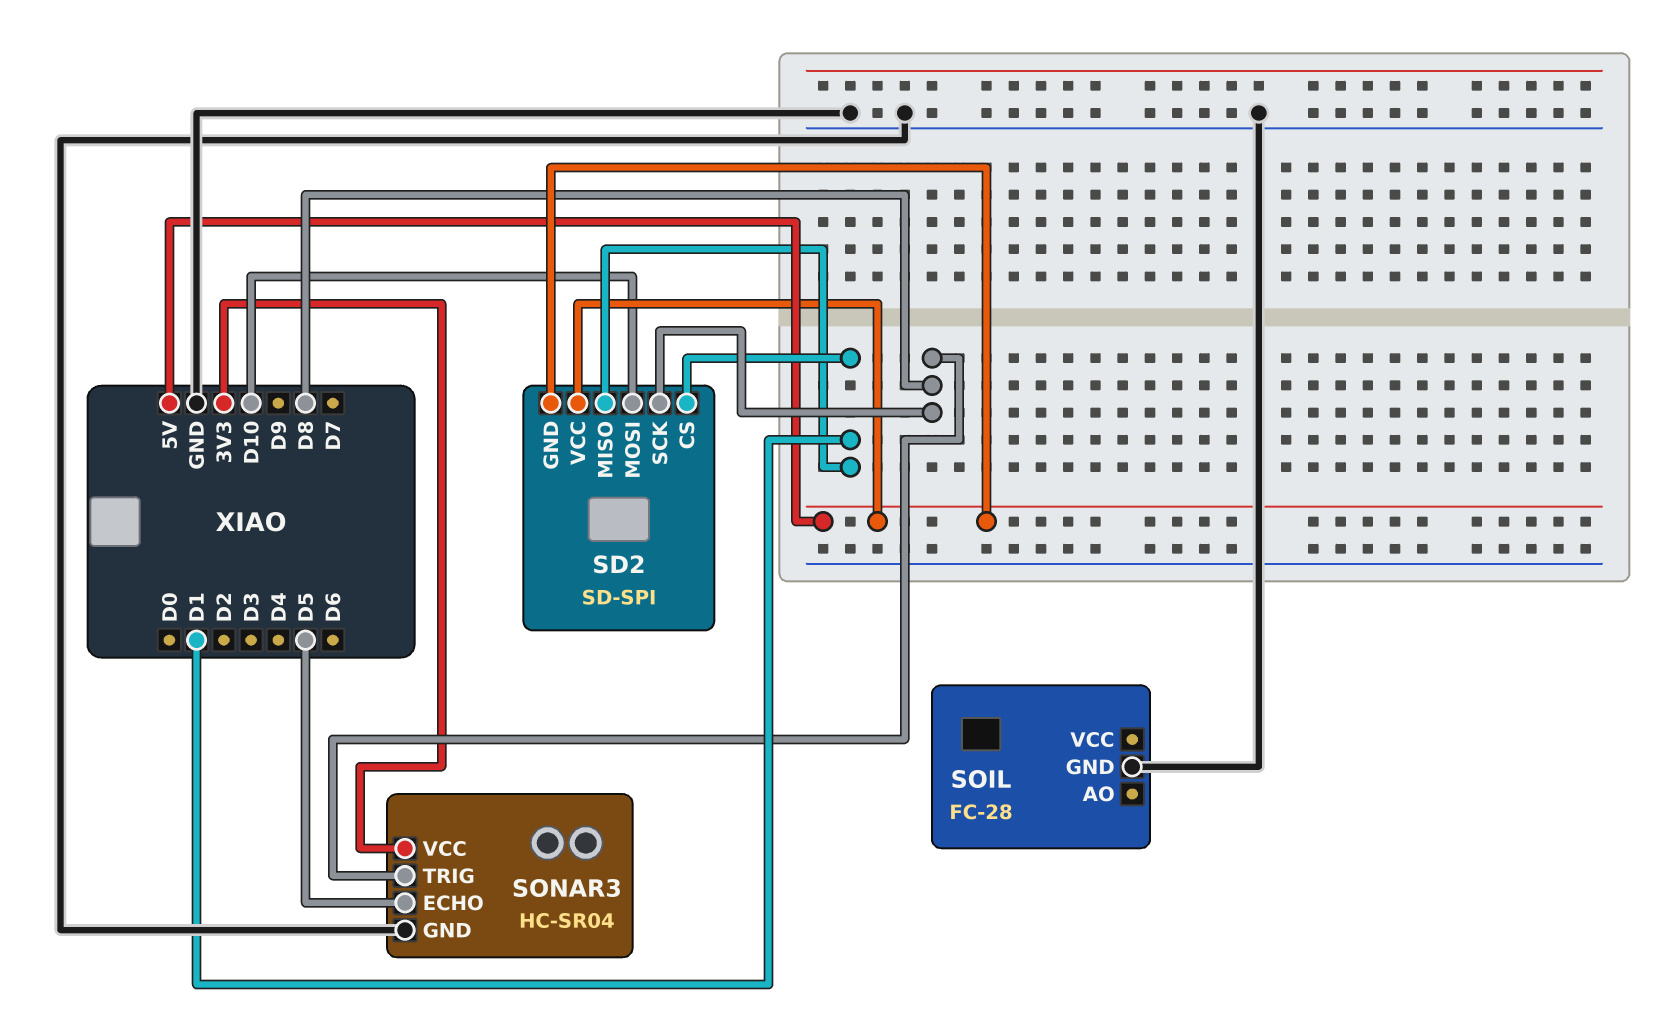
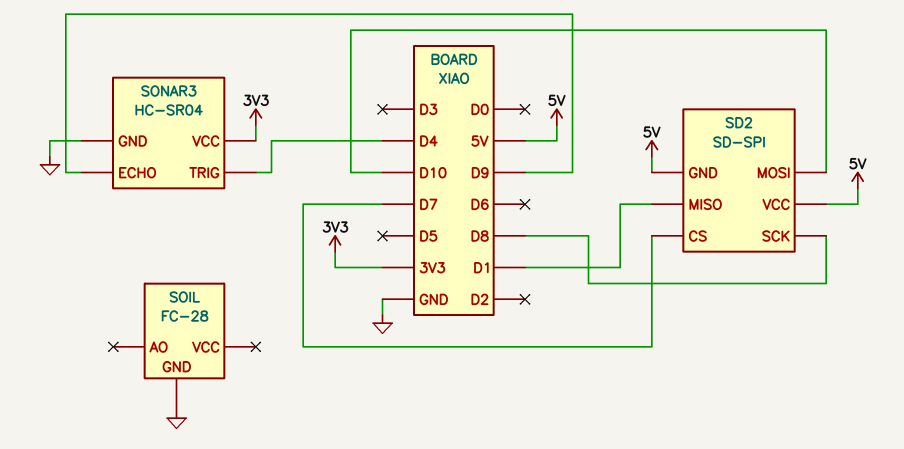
SD2 pin CS: D1 -> D7
SONAR3 pin ECHO: D5 -> D9
SONAR3 pin TRIG: D8 -> D4

